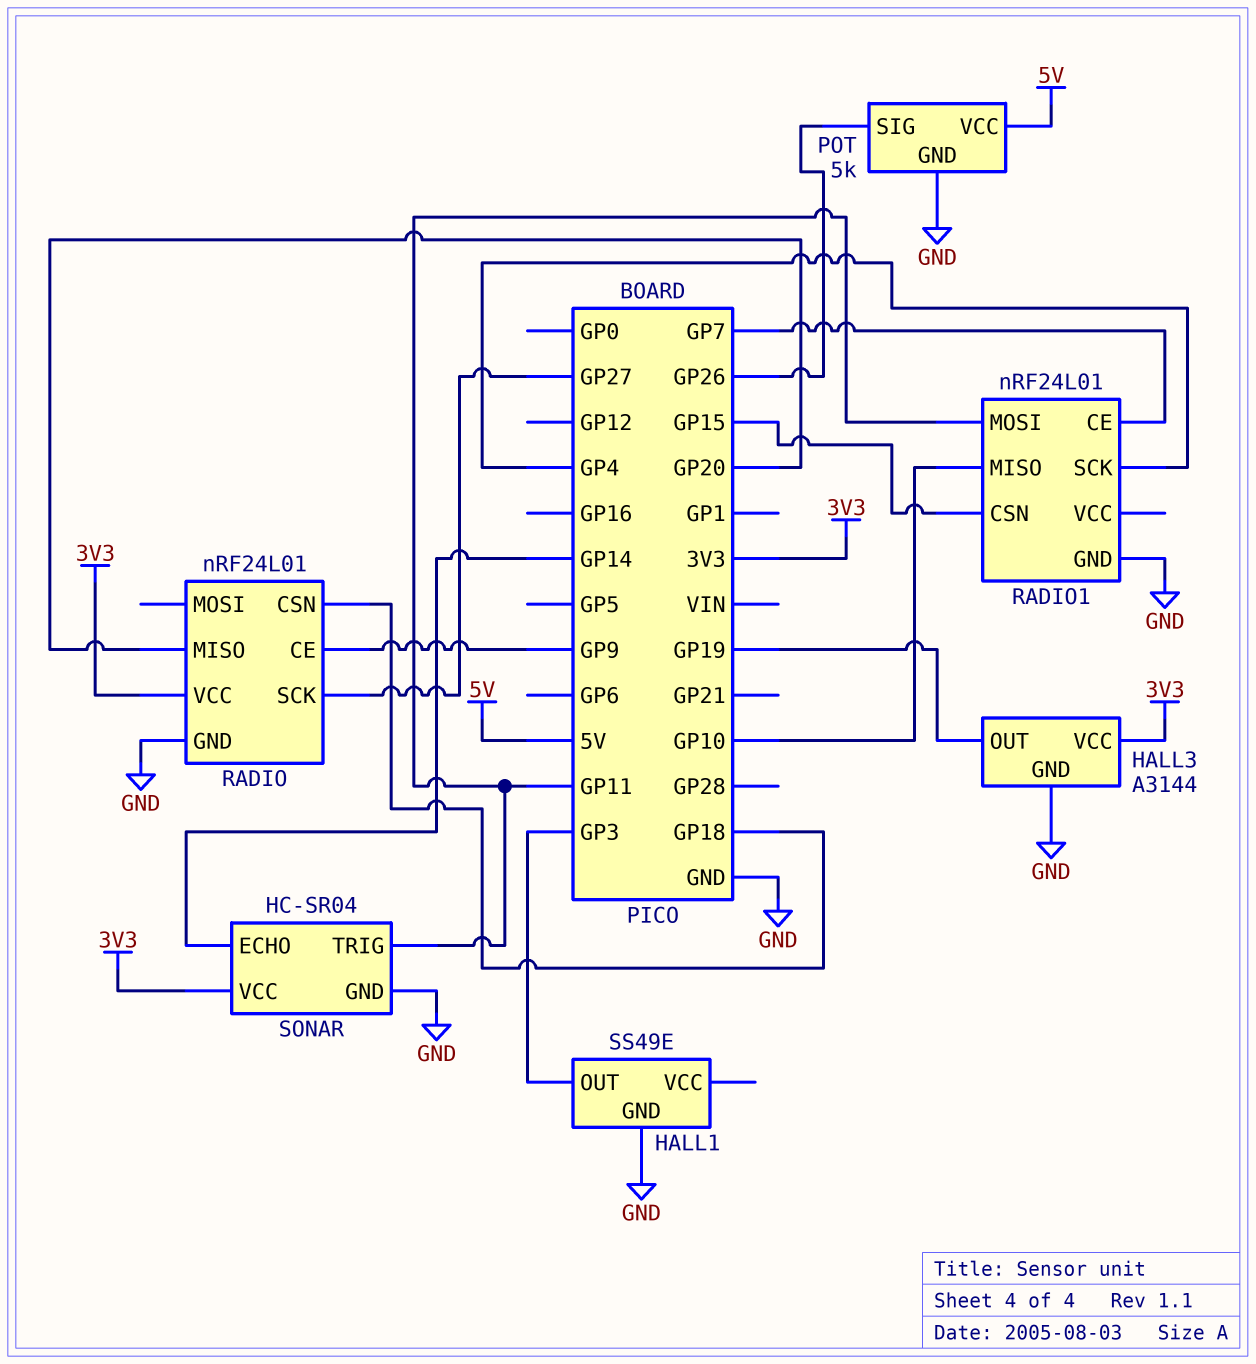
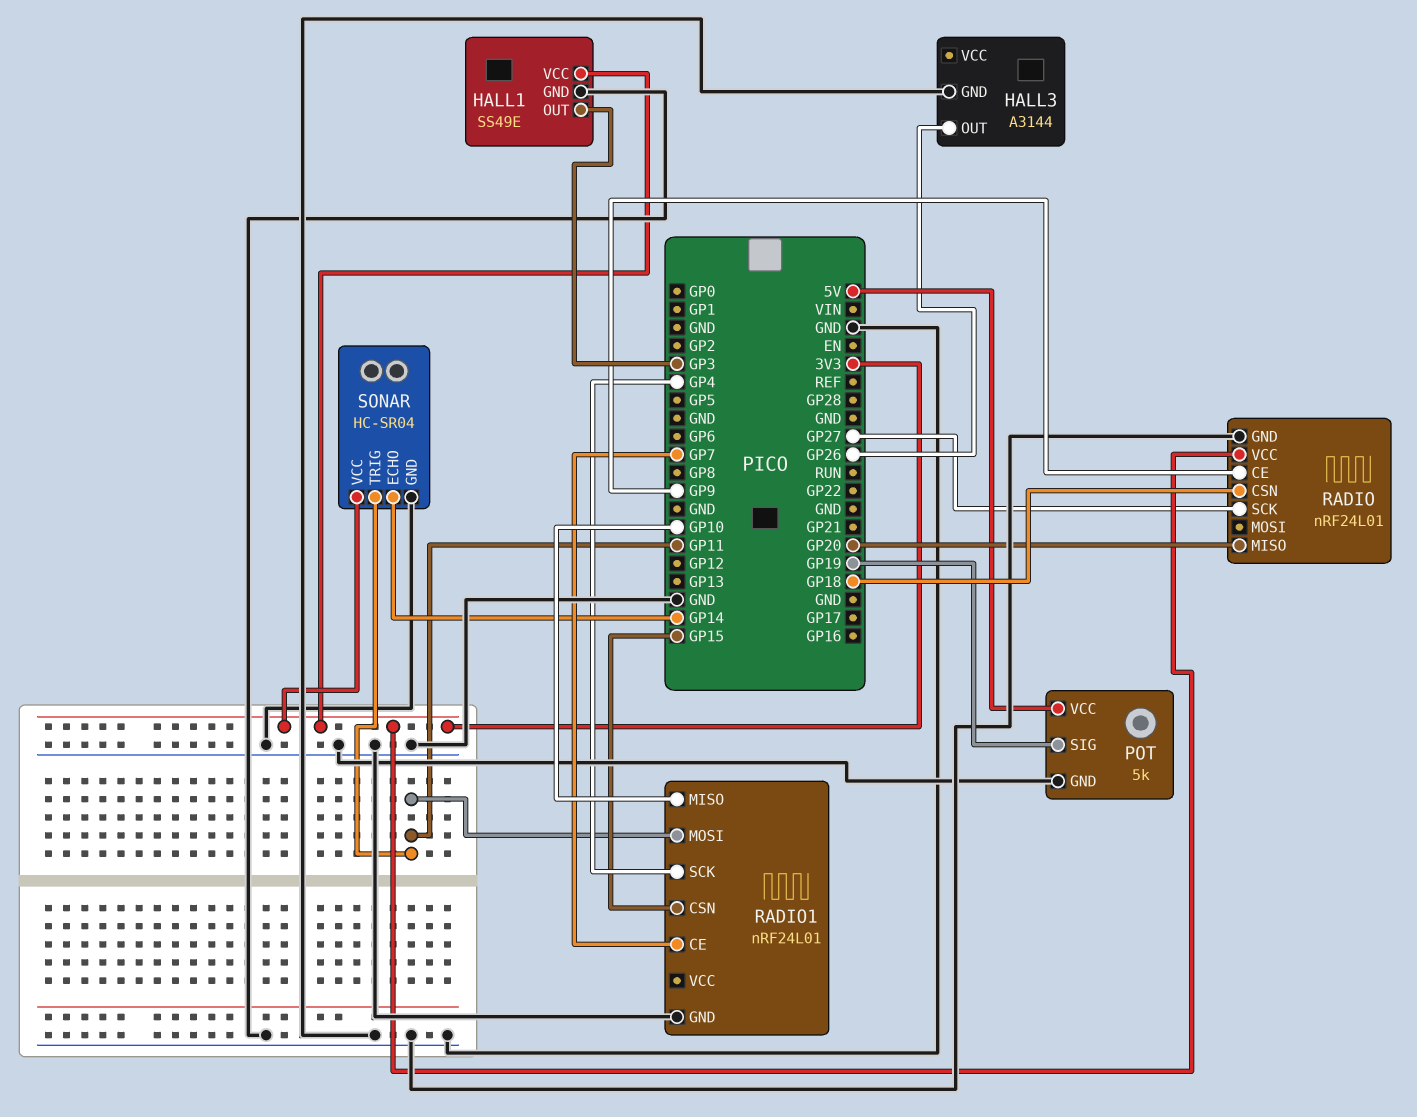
HALL1 pin VCC: none -> 3V3
HALL3 pin OUT: GP19 -> GP26
HALL3 pin VCC: 3V3 -> none
POT pin SIG: GP26 -> GP19

